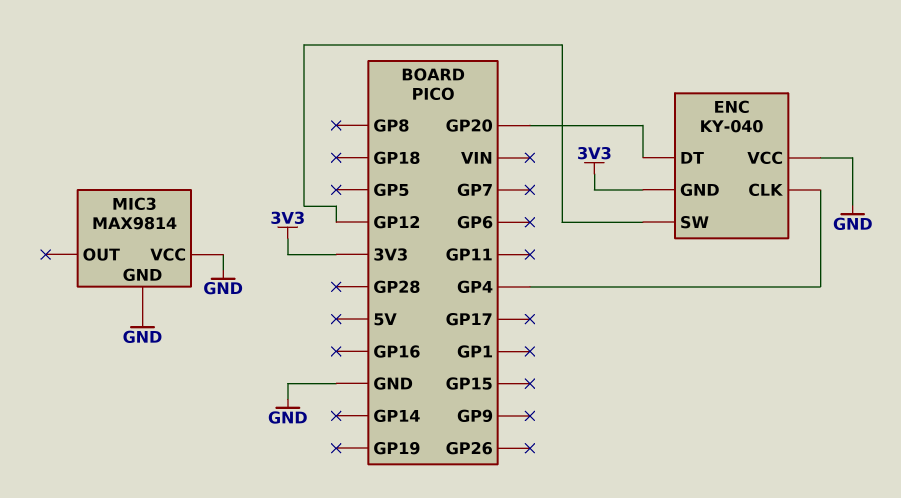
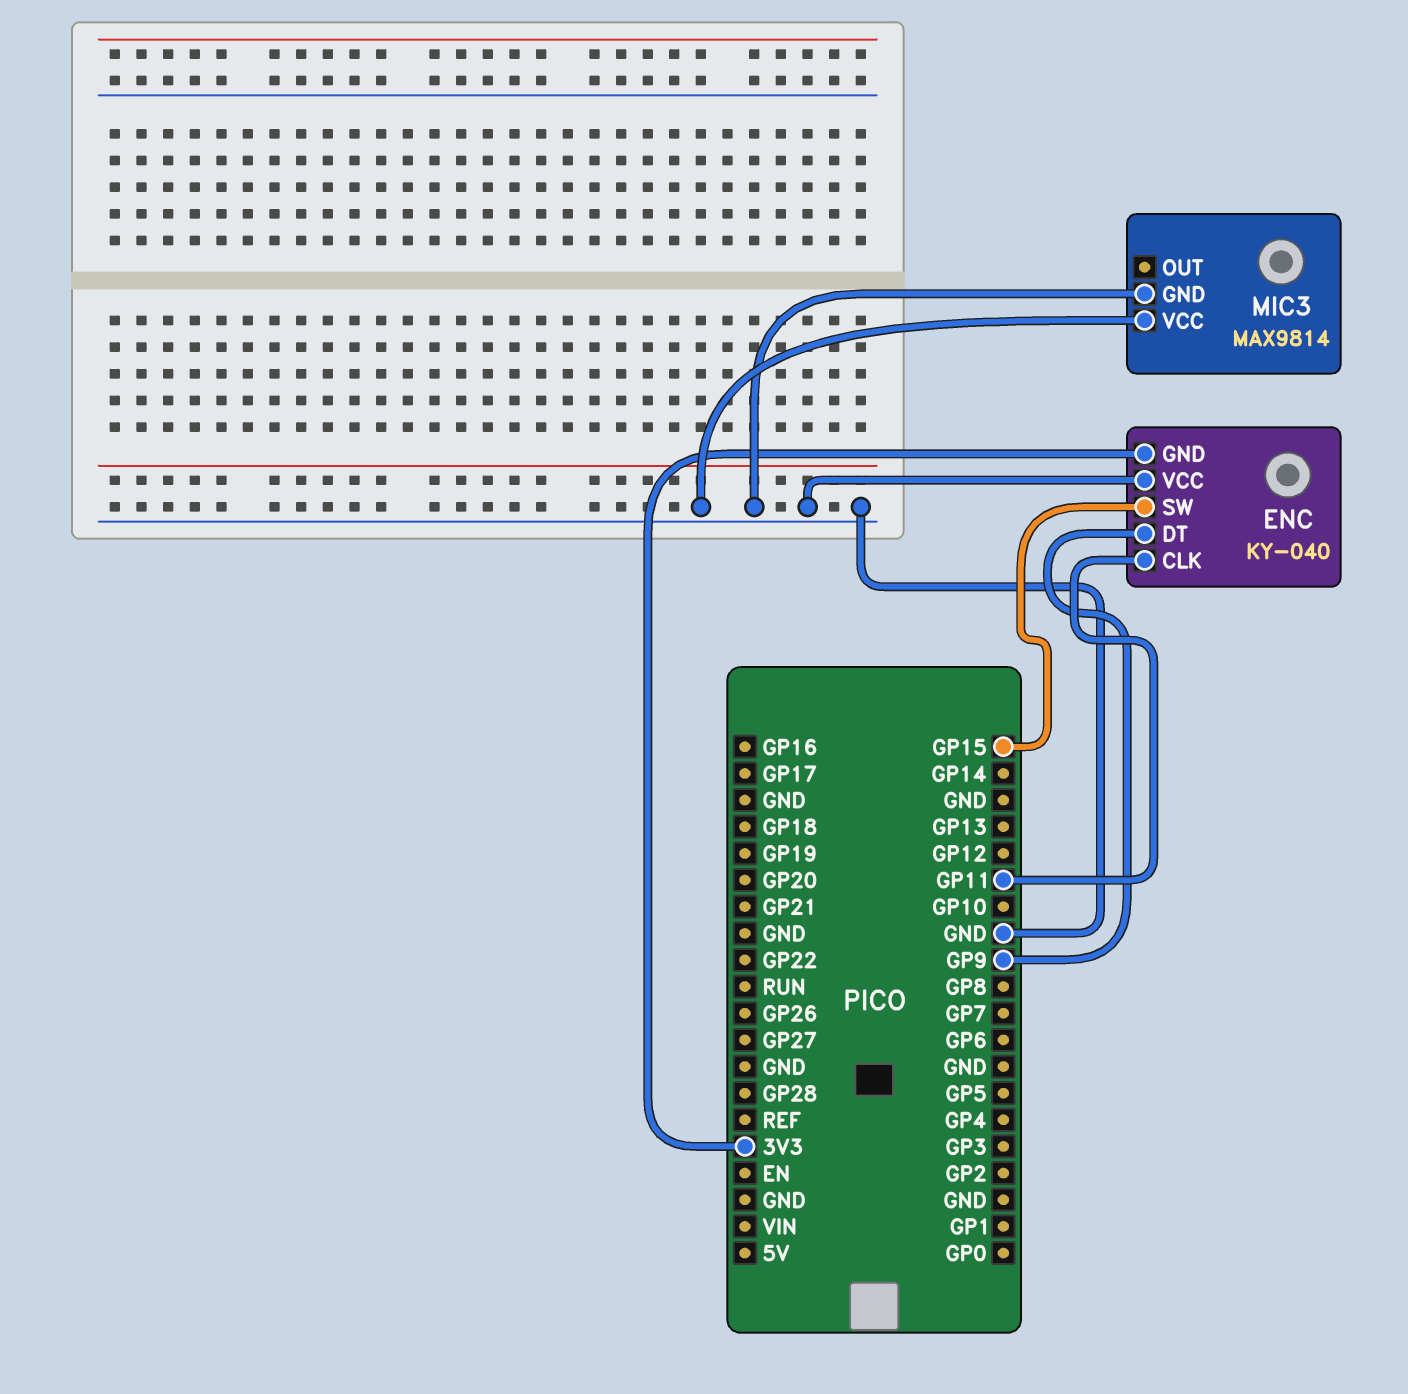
ENC pin CLK: GP4 -> GP11
ENC pin DT: GP20 -> GP9
ENC pin SW: GP12 -> GP15

